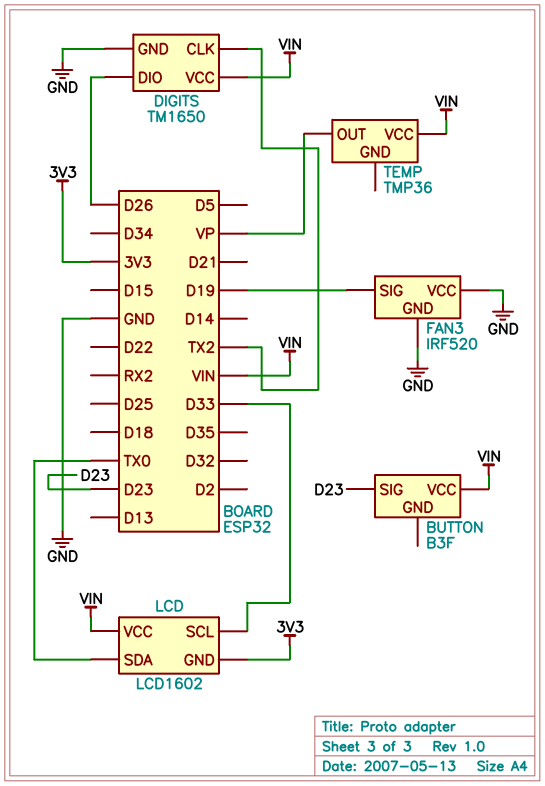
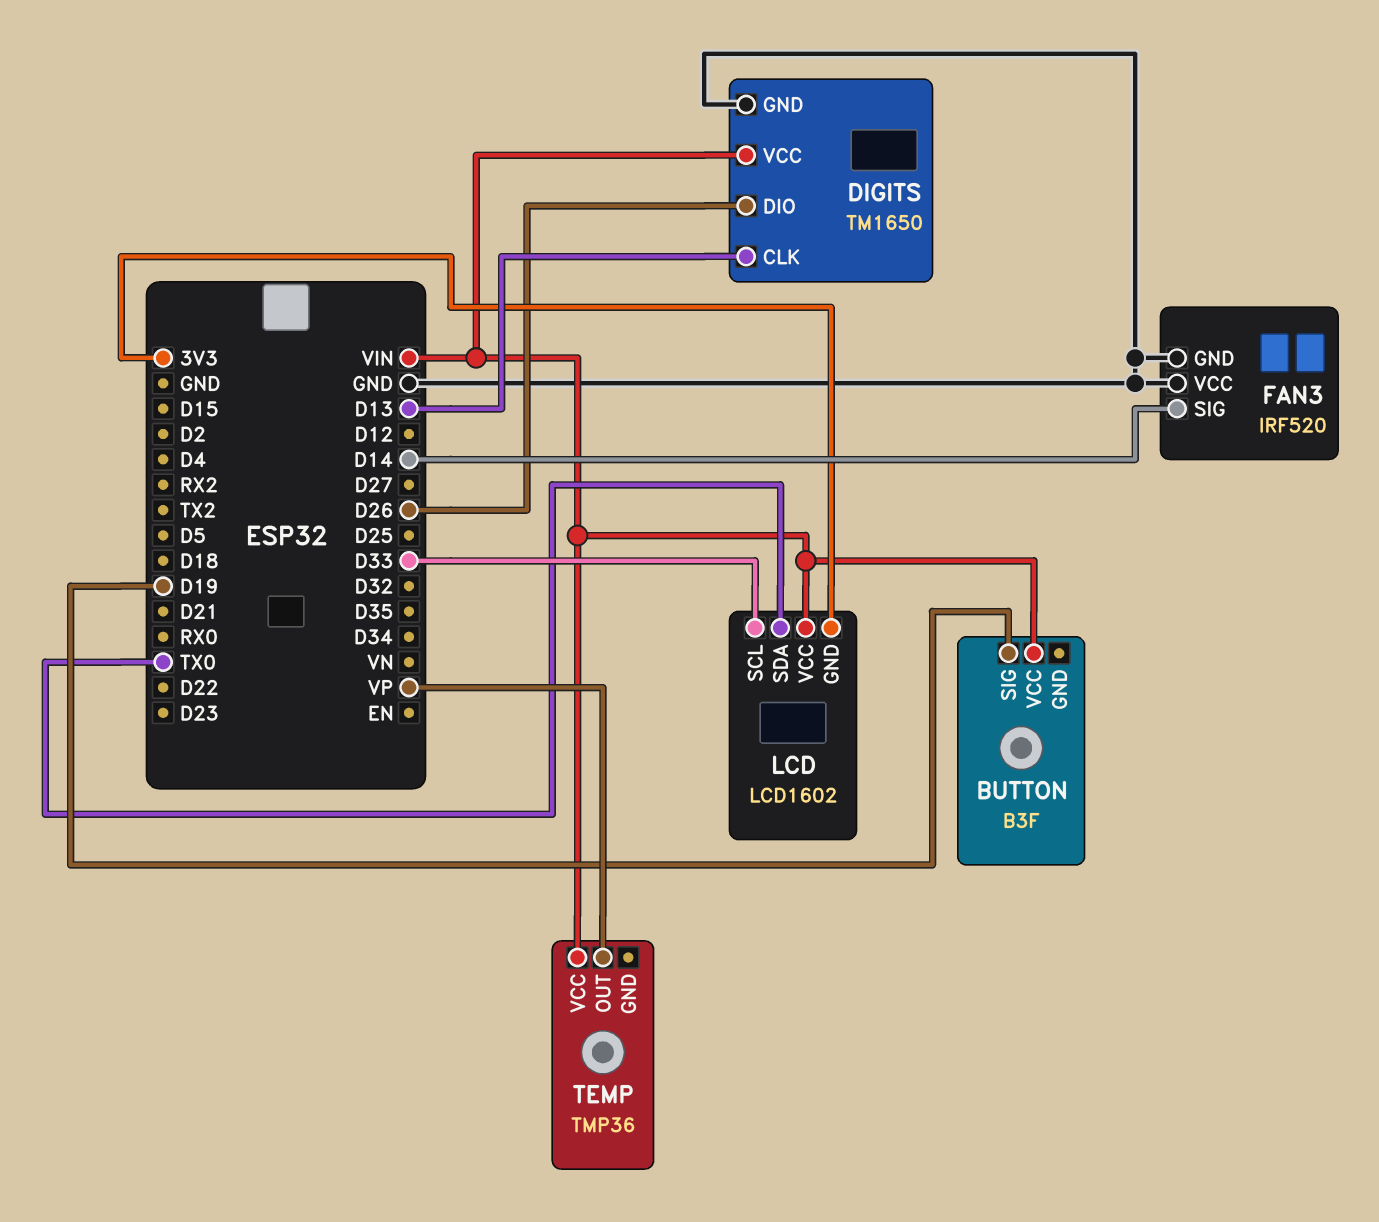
BUTTON pin SIG: D23 -> D19
DIGITS pin CLK: TX2 -> D13
FAN3 pin SIG: D19 -> D14

